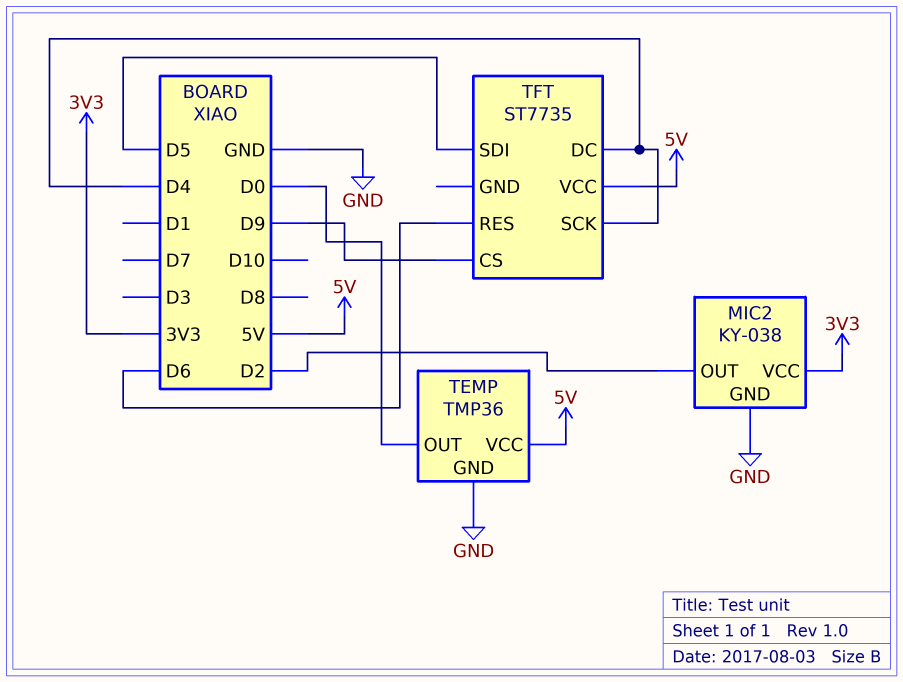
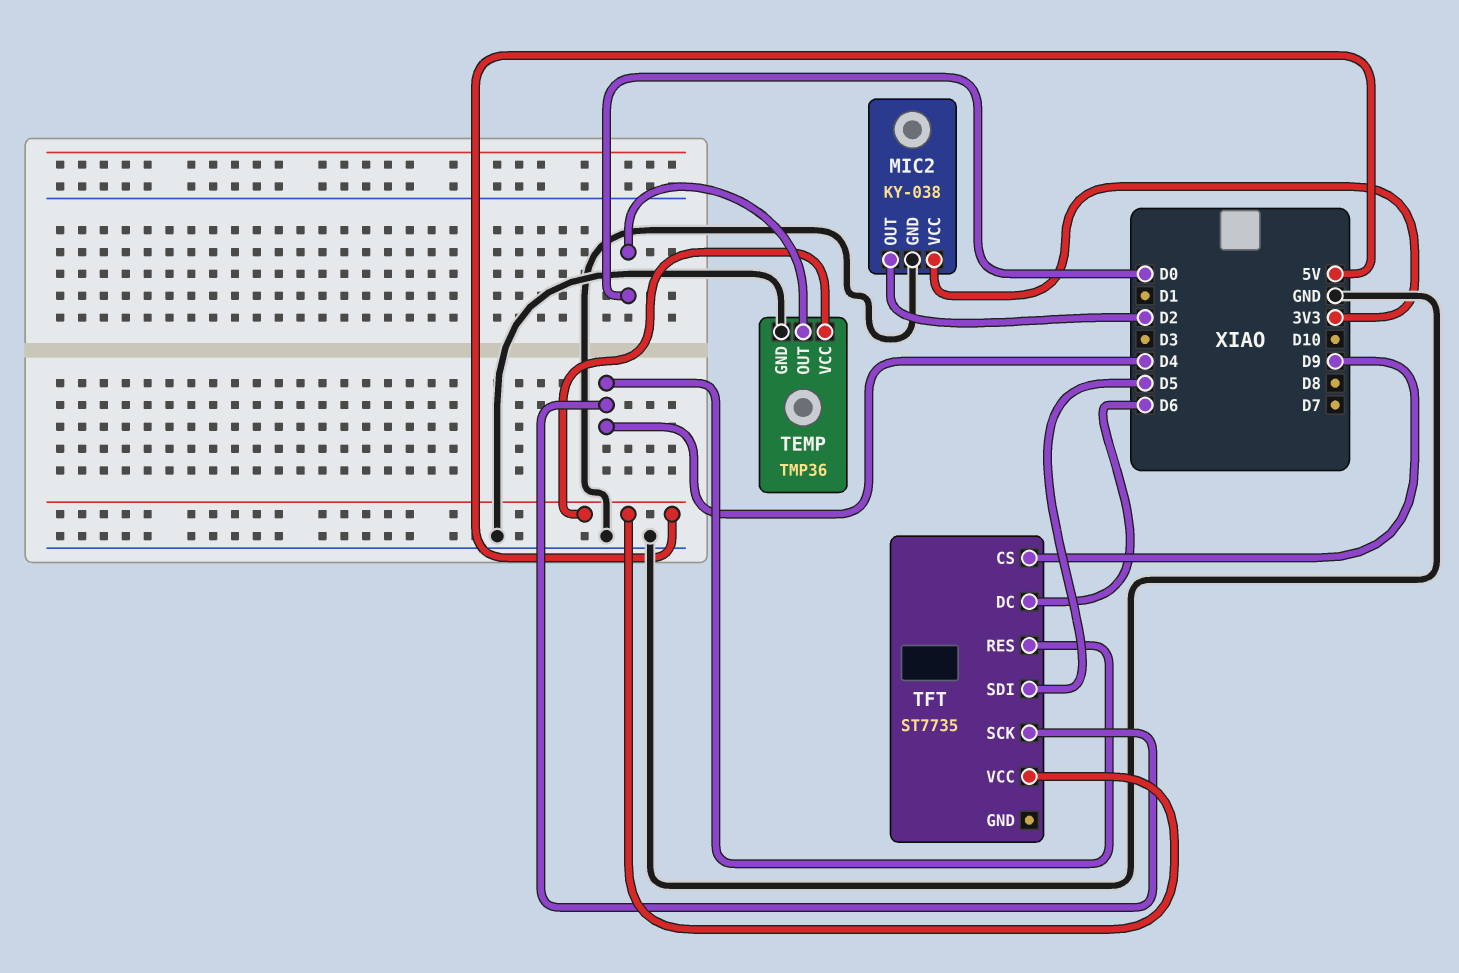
TFT pin DC: D4 -> D6
TFT pin RES: D6 -> D4

